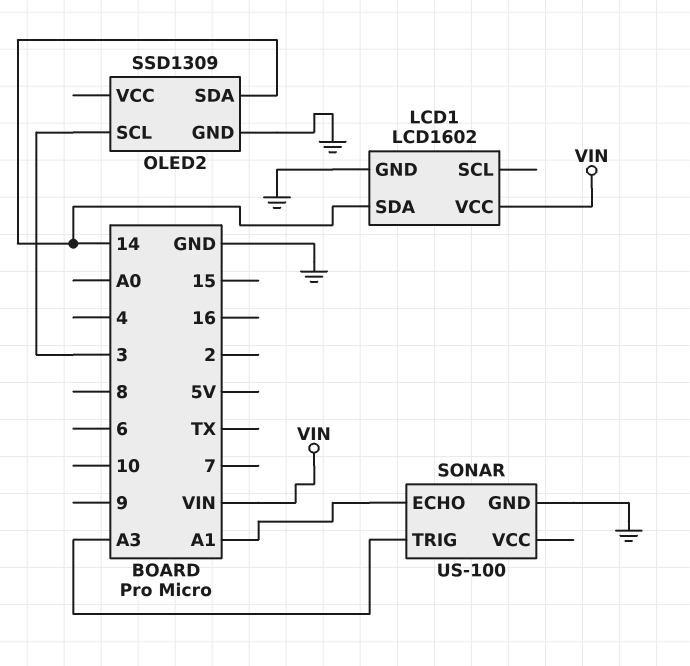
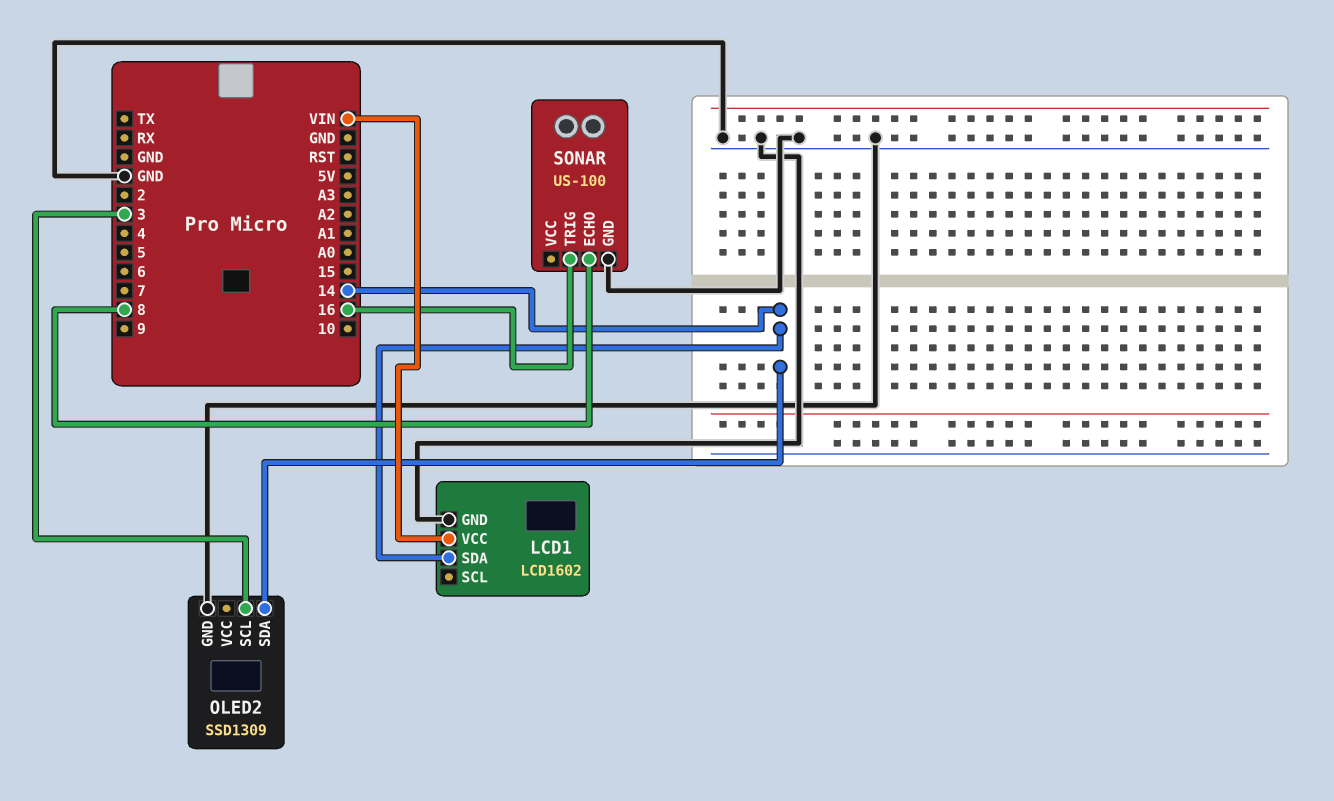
SONAR pin ECHO: A1 -> 8
SONAR pin TRIG: A3 -> 16

